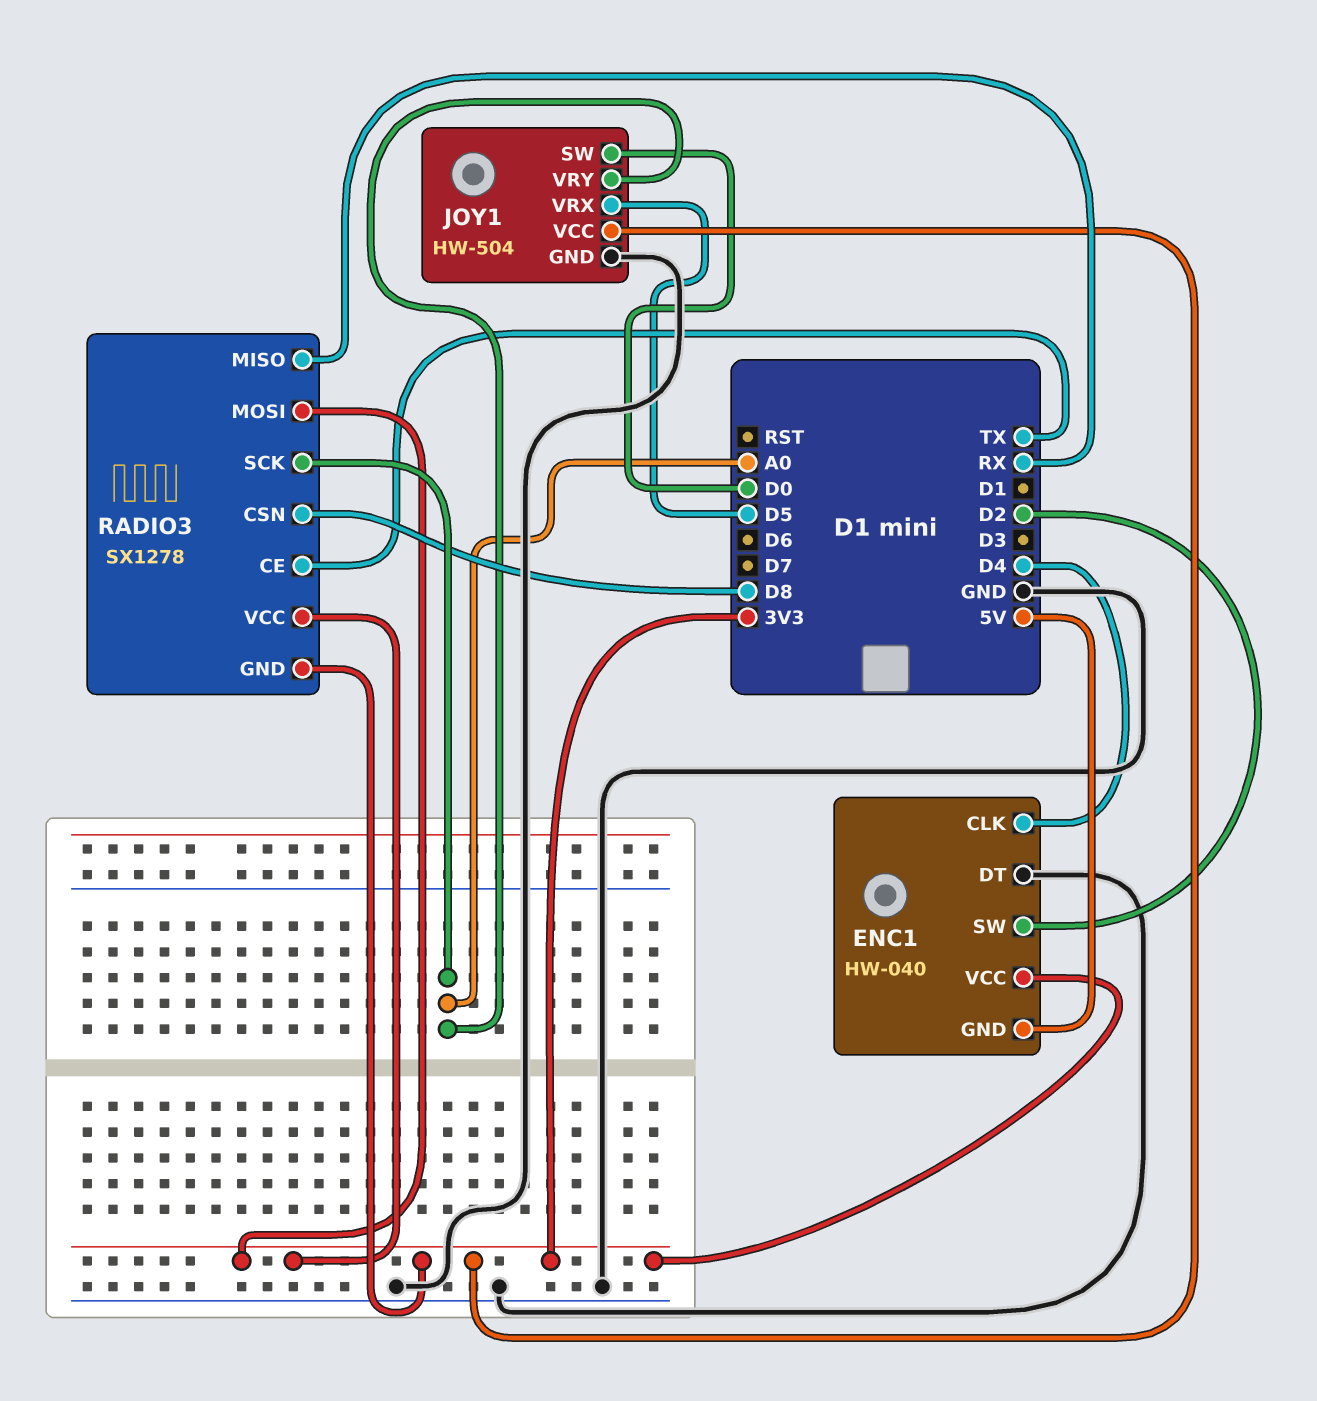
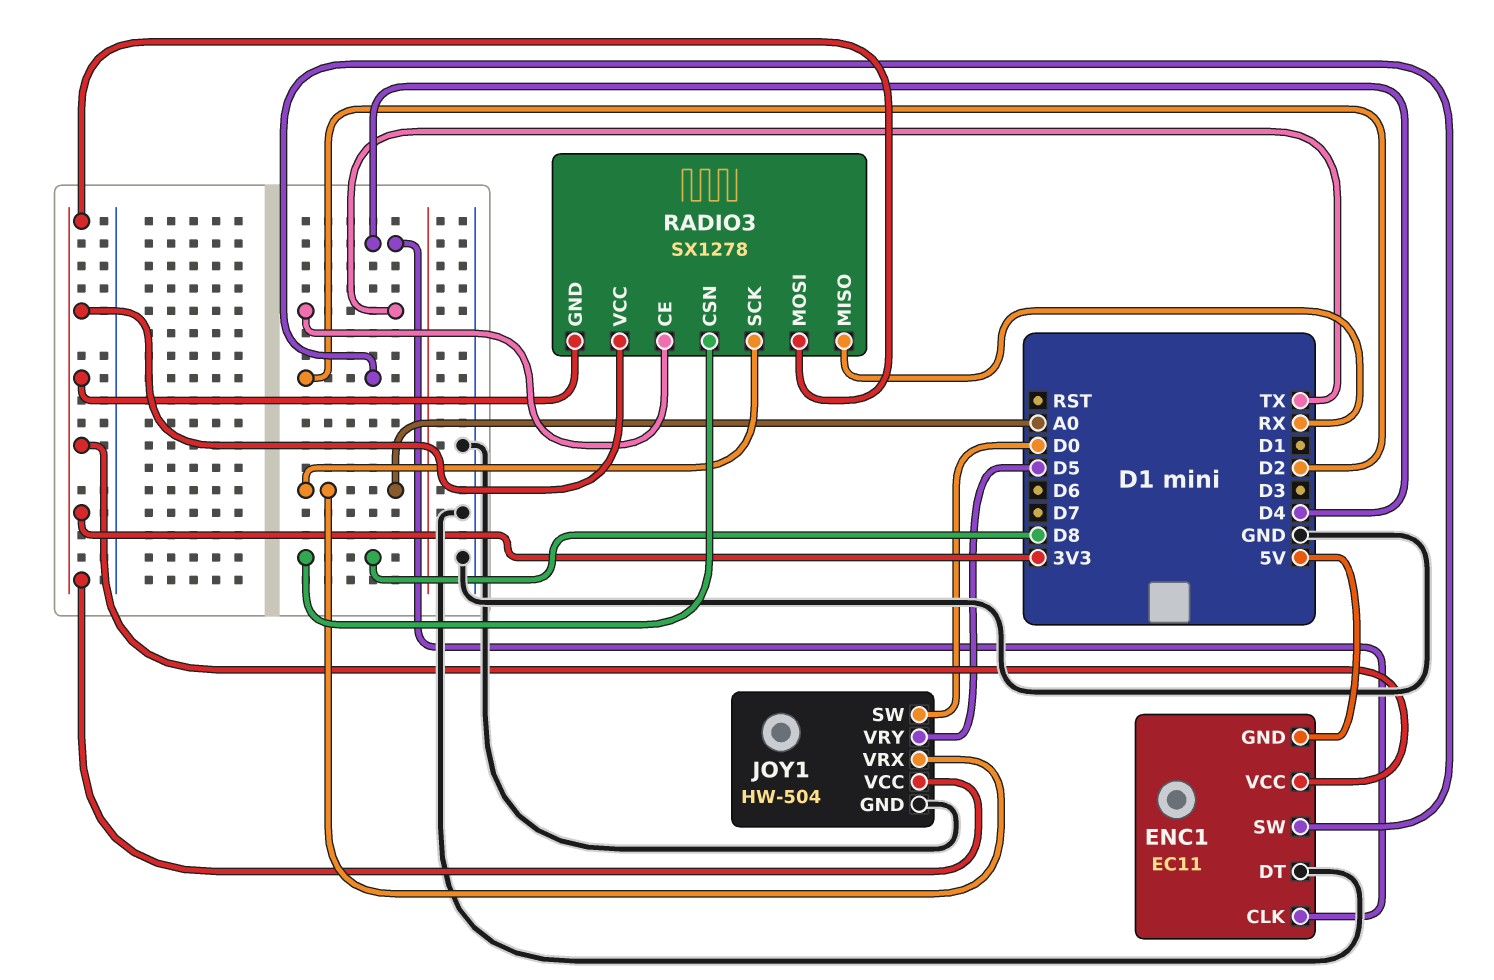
ENC1: HW-040 -> EC11
JOY1 pin VRX: D5 -> A0
JOY1 pin VRY: A0 -> D5

